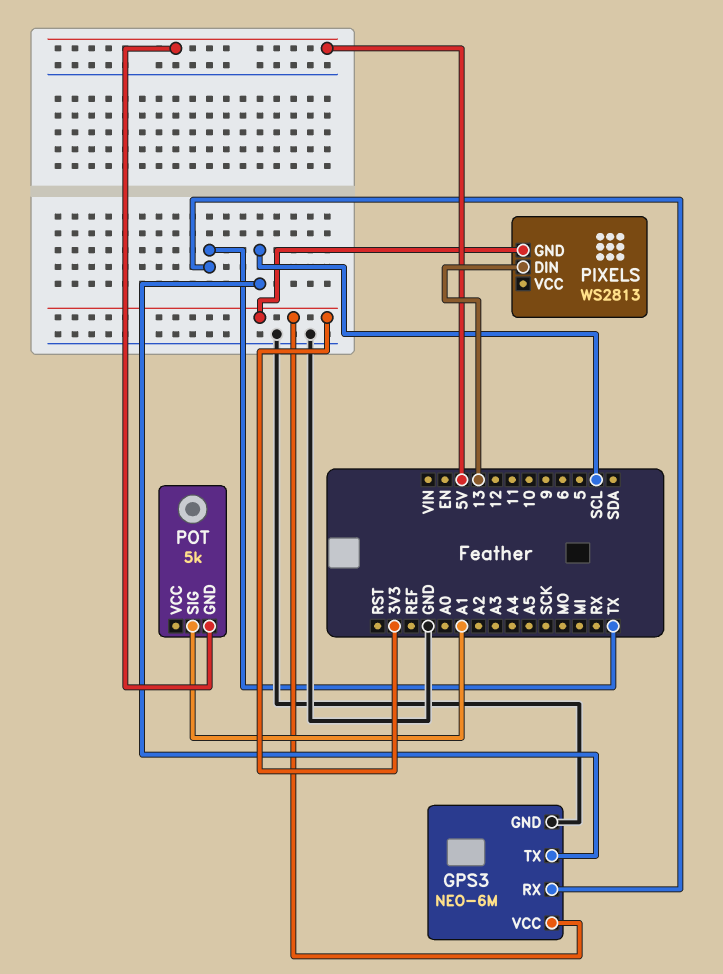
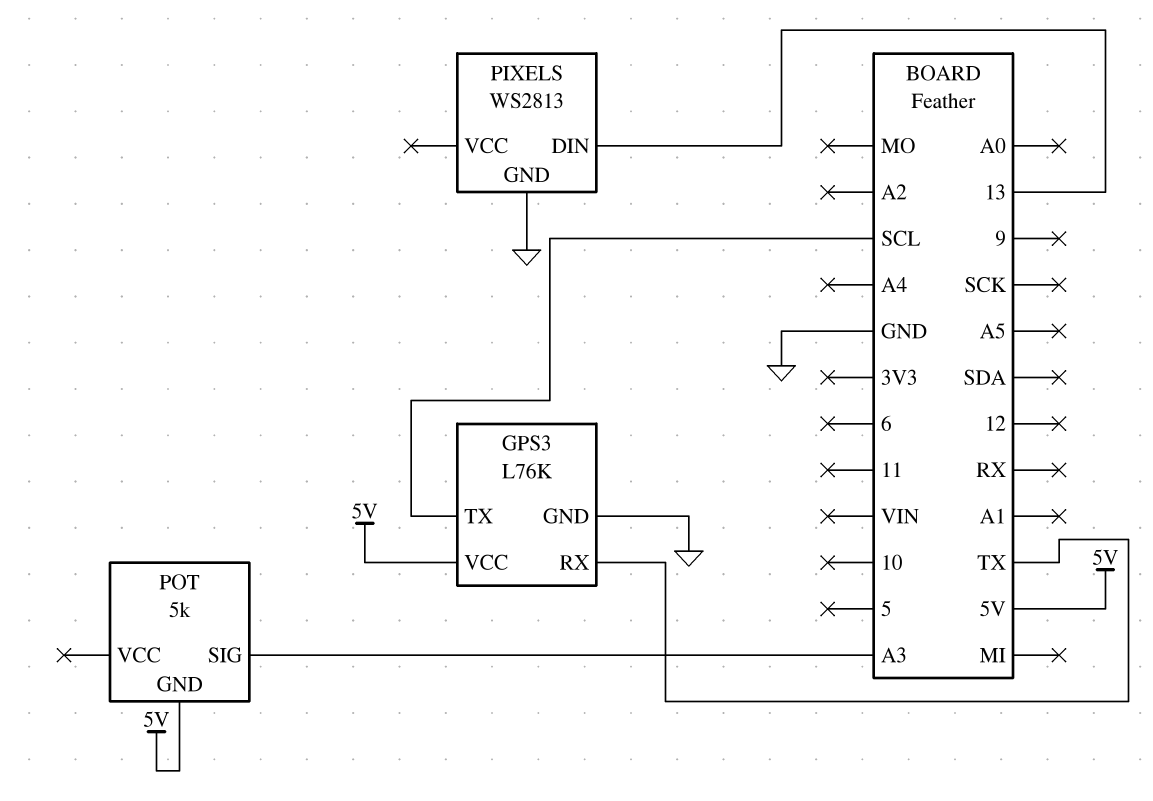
GPS3: NEO-6M -> L76K
GPS3 pin VCC: 3V3 -> 5V
PIXELS pin GND: 3V3 -> GND
POT pin SIG: A1 -> A3

